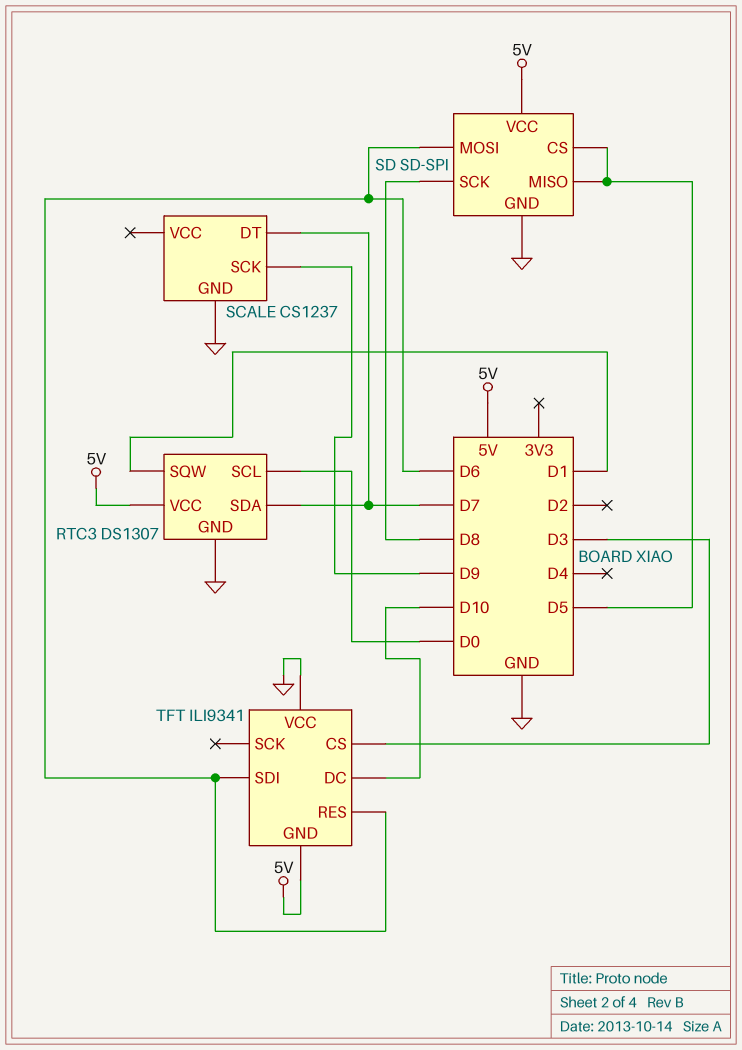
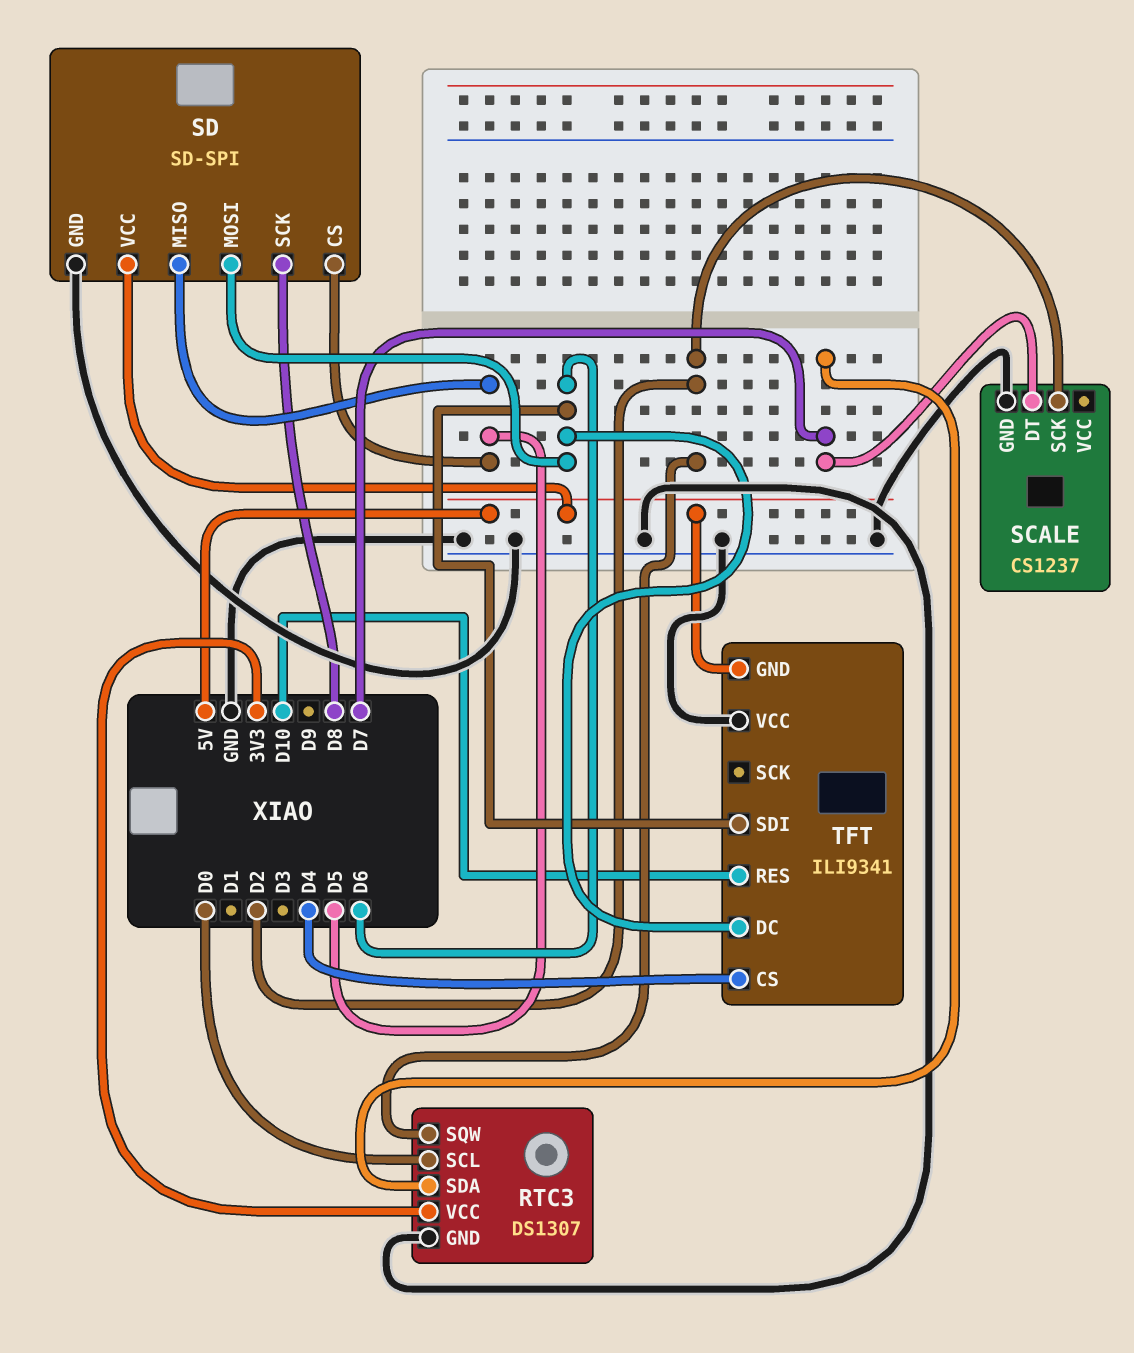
RTC3 pin SQW: D1 -> D2
RTC3 pin VCC: 5V -> 3V3
SCALE pin SCK: D9 -> D2
TFT pin CS: D3 -> D4
TFT pin DC: D10 -> D6
TFT pin RES: D6 -> D10

